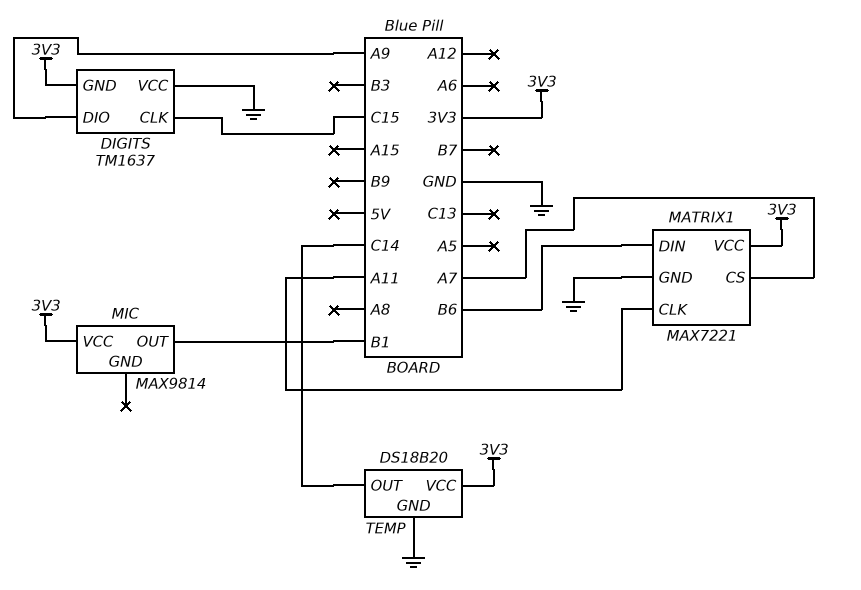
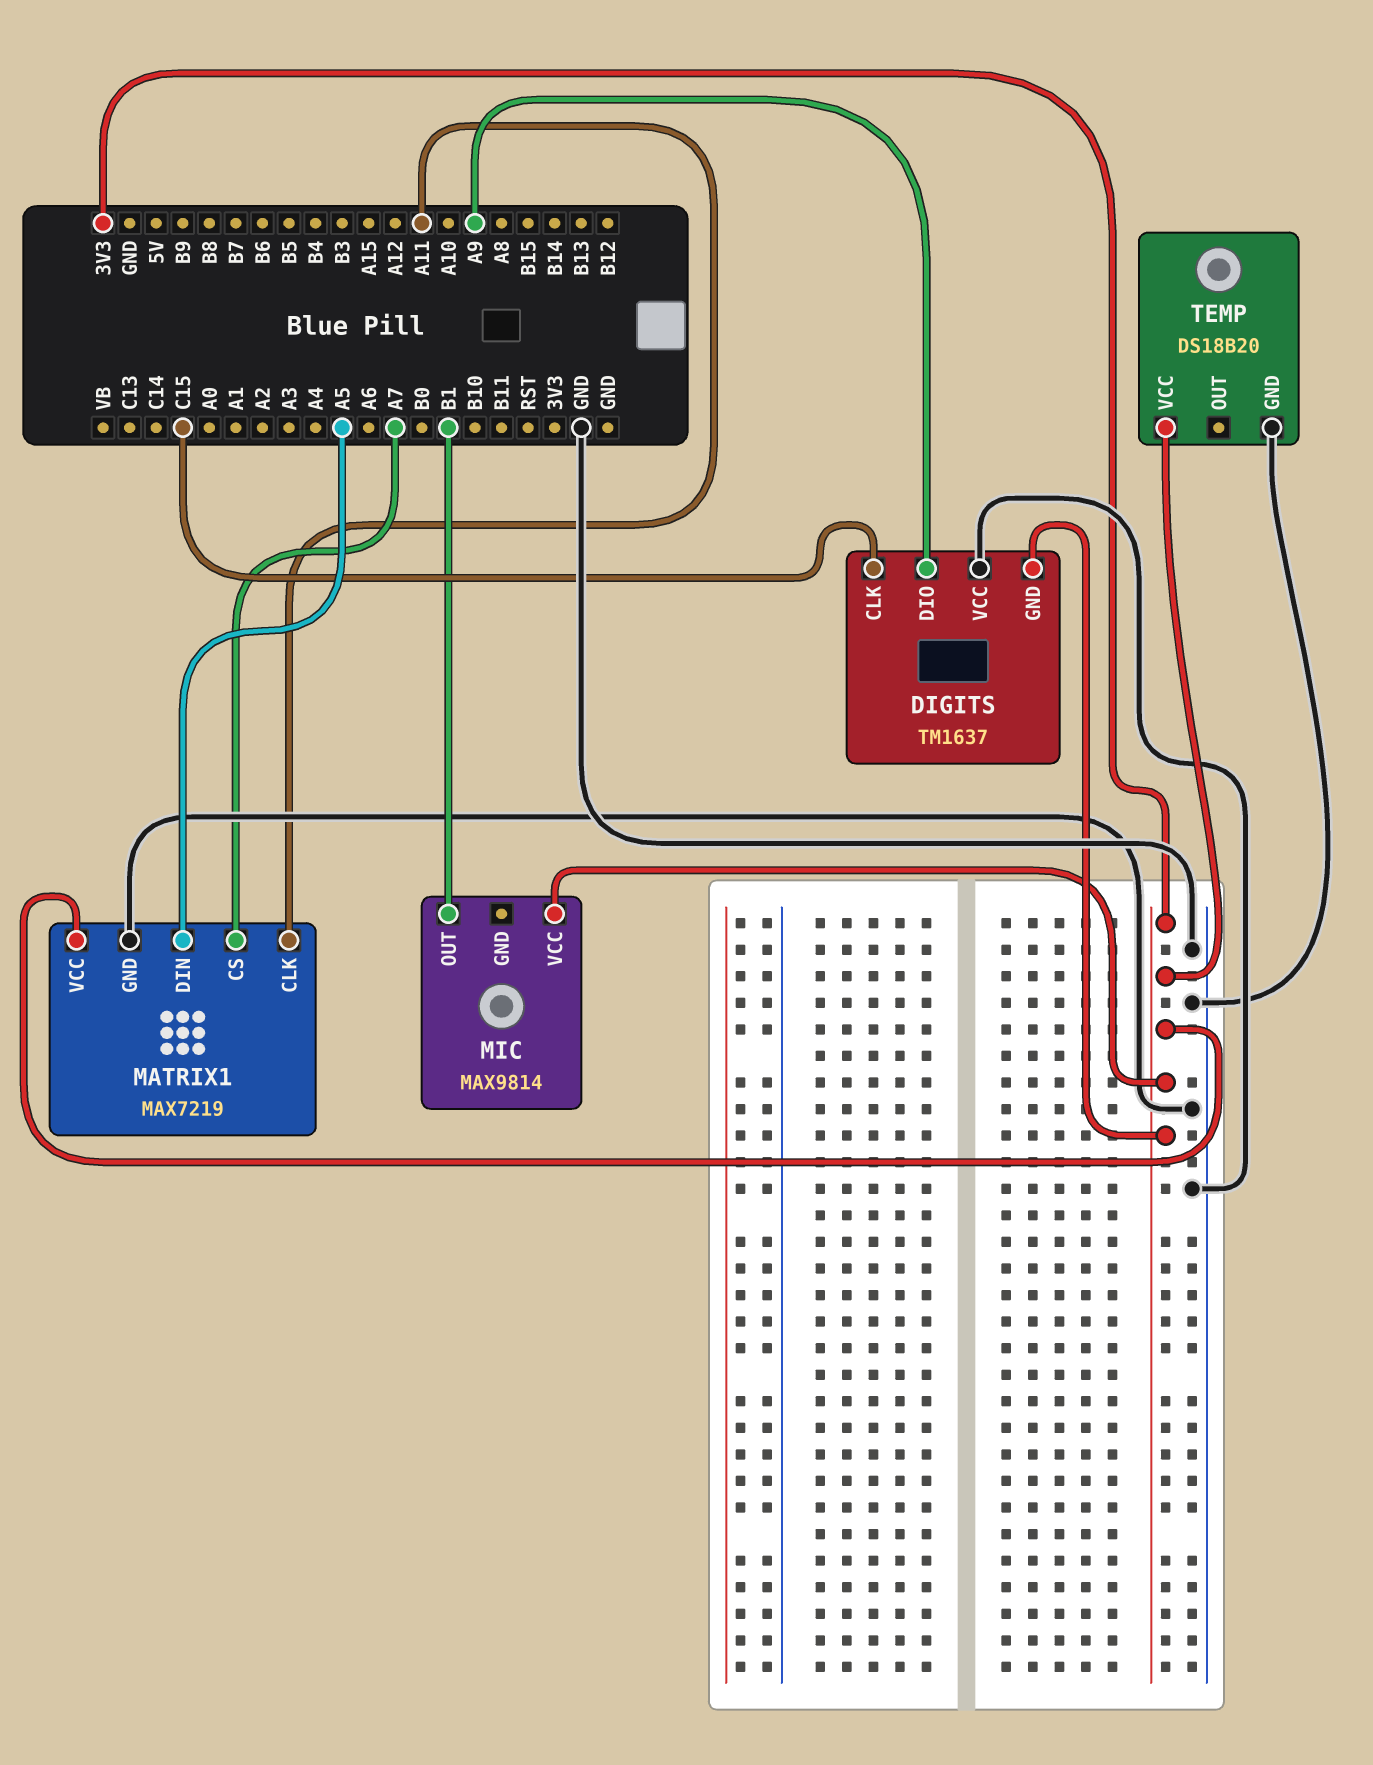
MATRIX1: MAX7221 -> MAX7219
MATRIX1 pin DIN: B6 -> A5
TEMP pin OUT: C14 -> none

